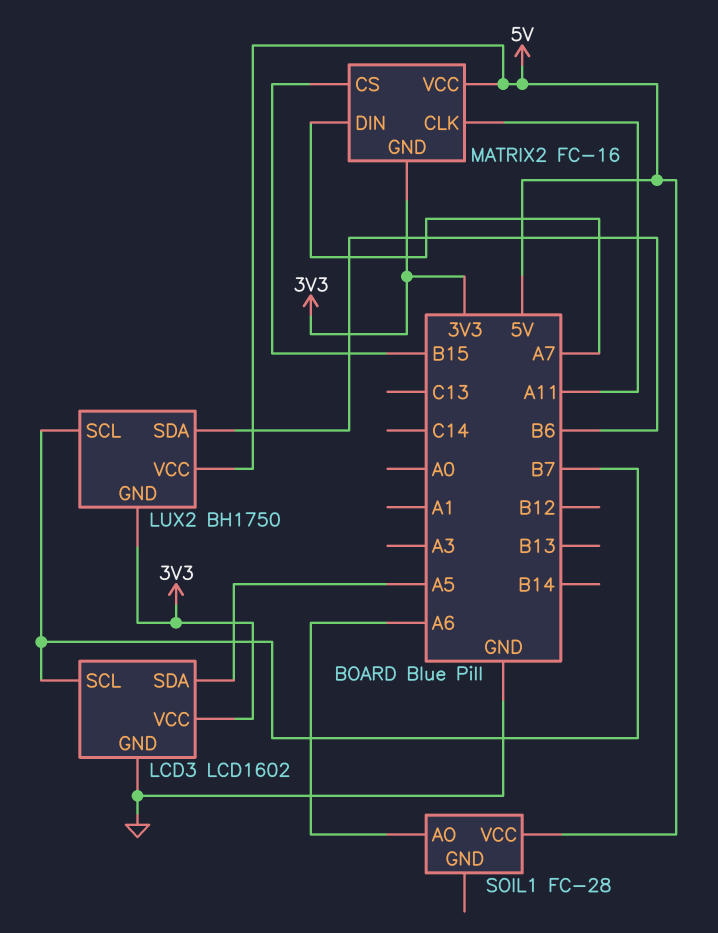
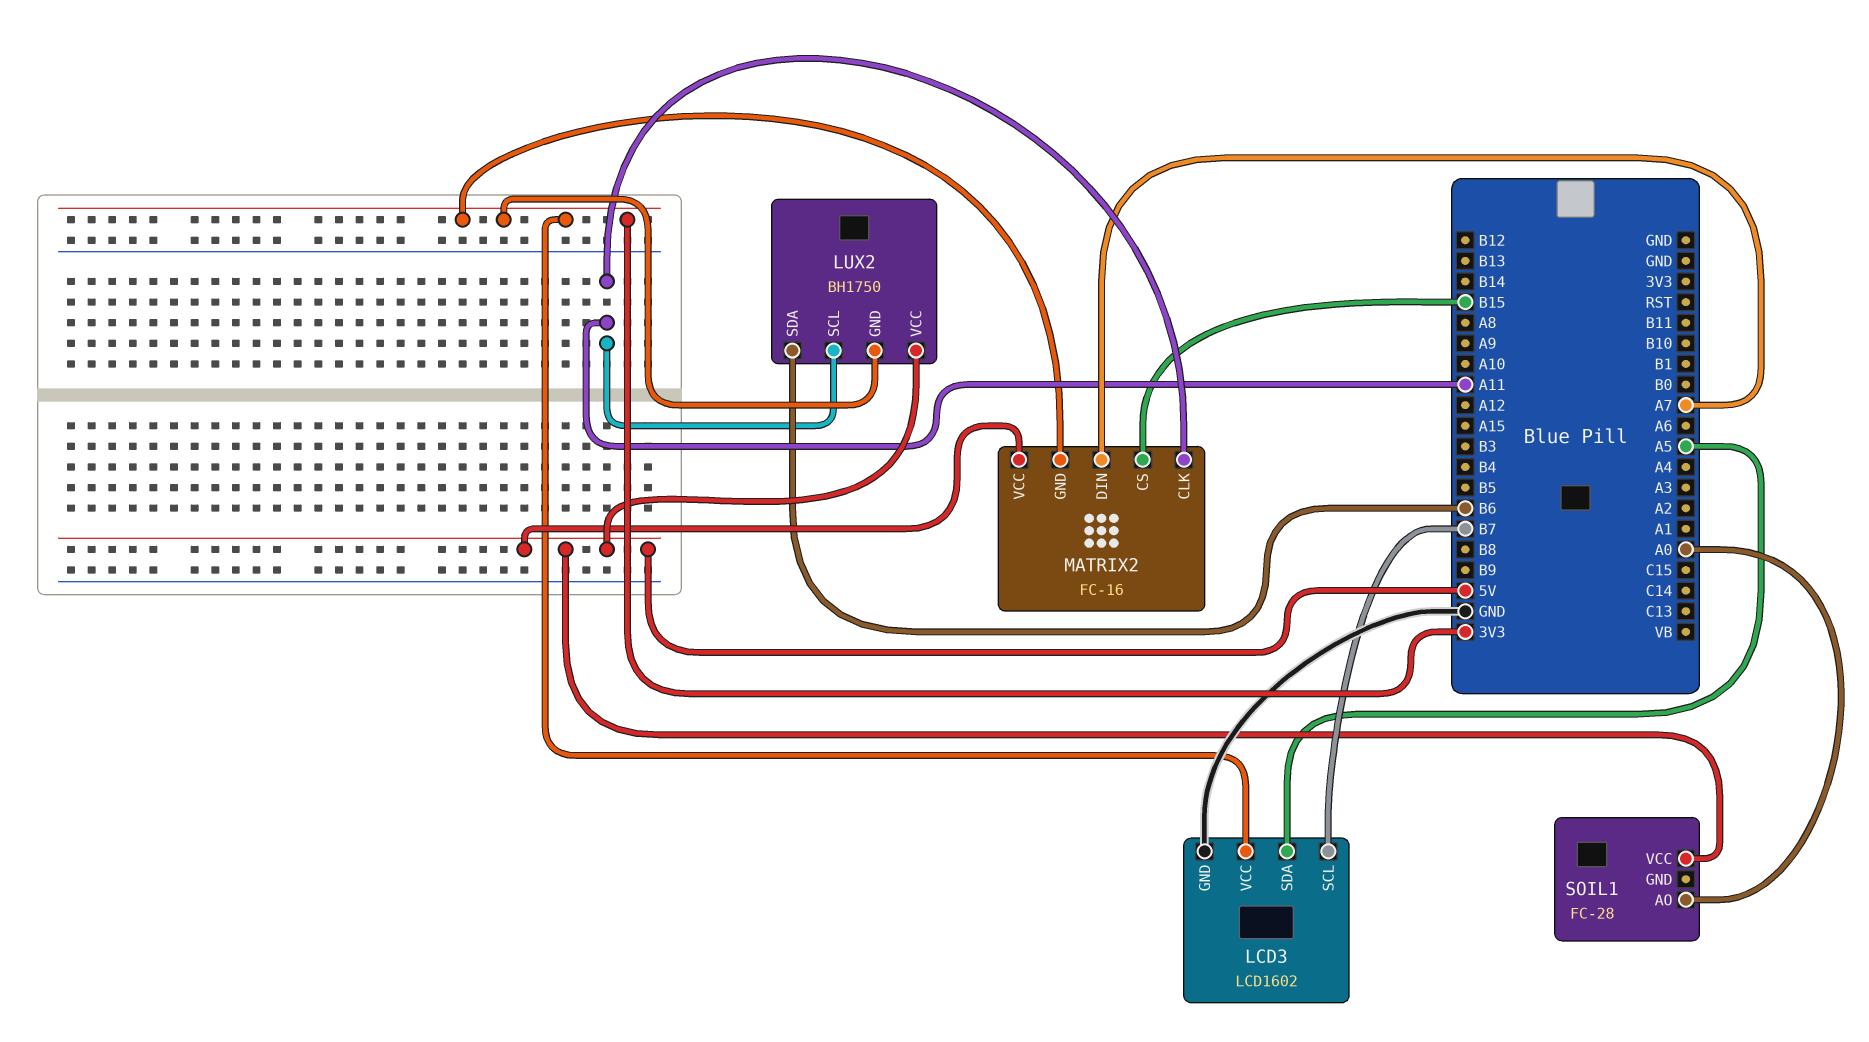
LUX2 pin SCL: B7 -> A11
SOIL1 pin AO: A6 -> A0

